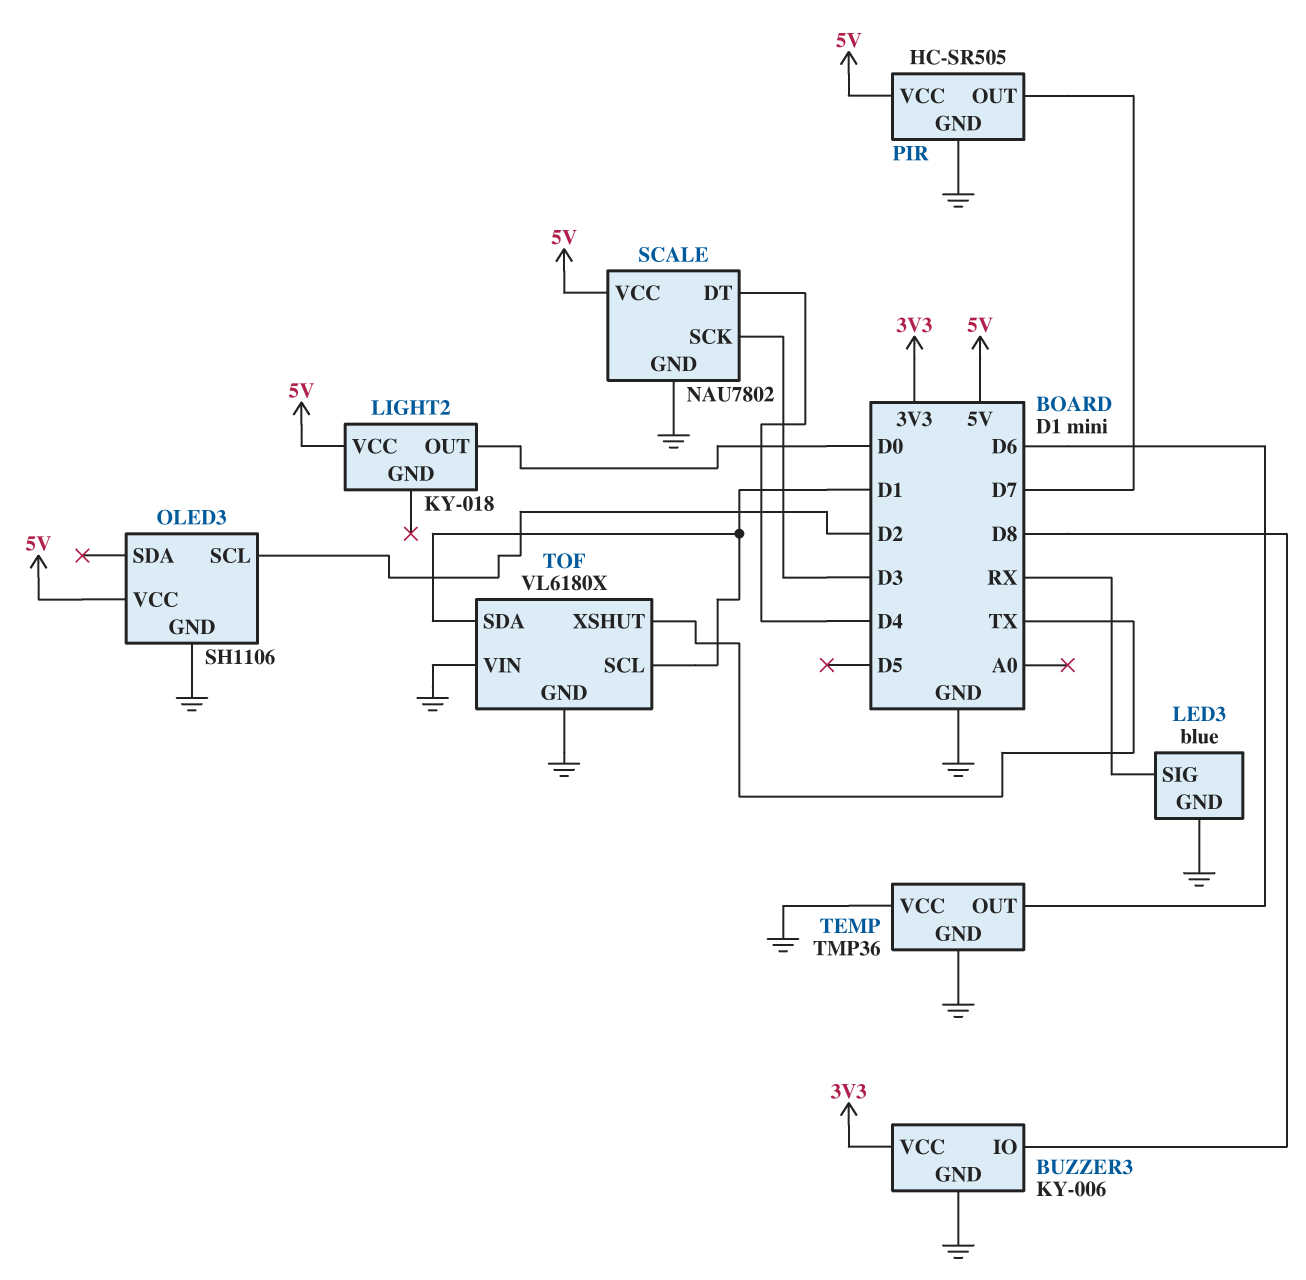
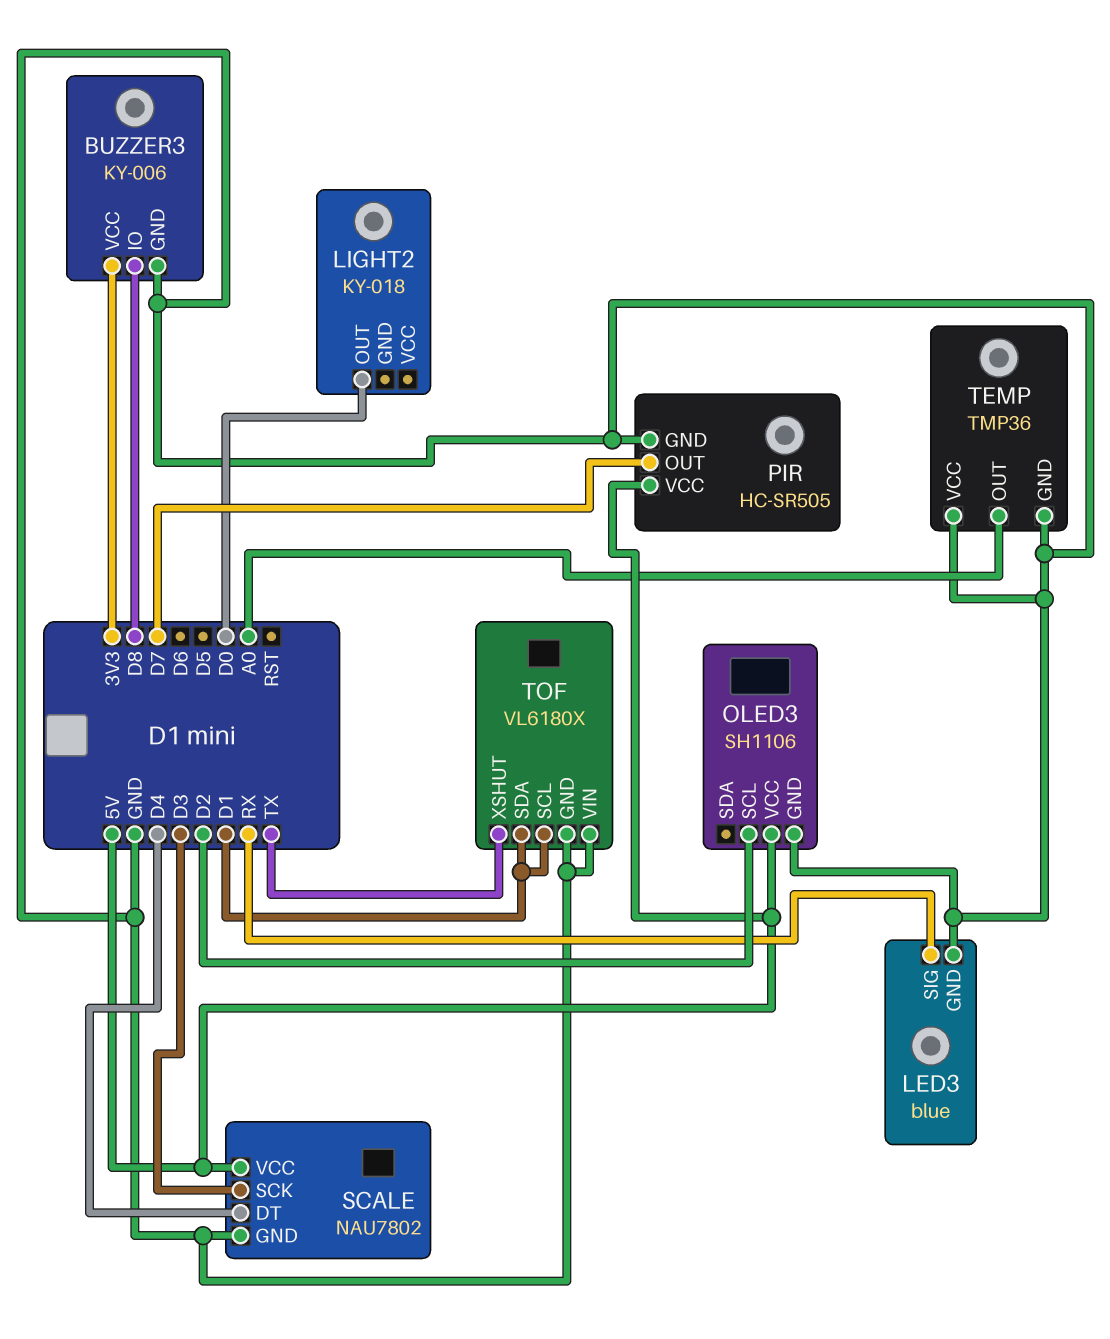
LIGHT2 pin VCC: 5V -> none
TEMP pin OUT: D6 -> A0

